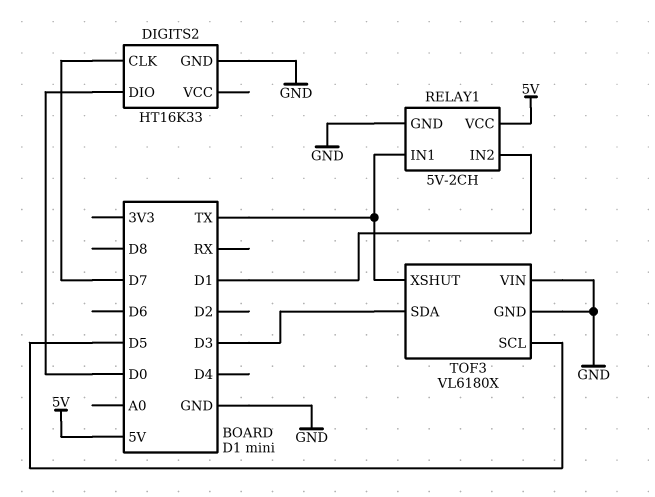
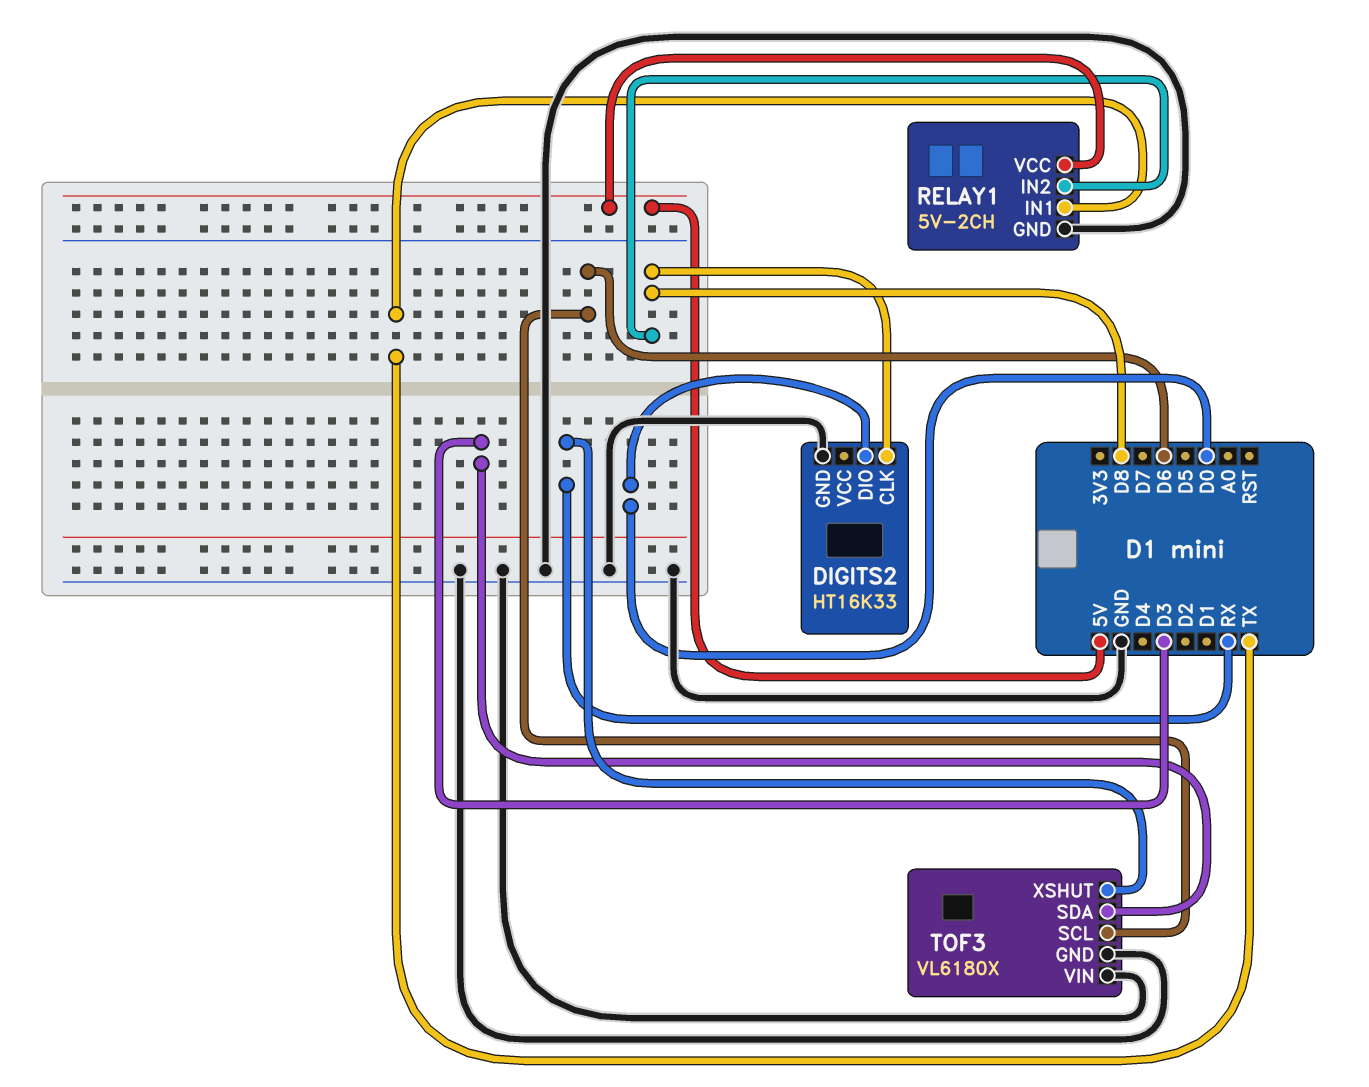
DIGITS2 pin CLK: D7 -> D8
RELAY1 pin IN2: D1 -> D8
TOF3 pin SCL: D5 -> D6
TOF3 pin XSHUT: TX -> RX

